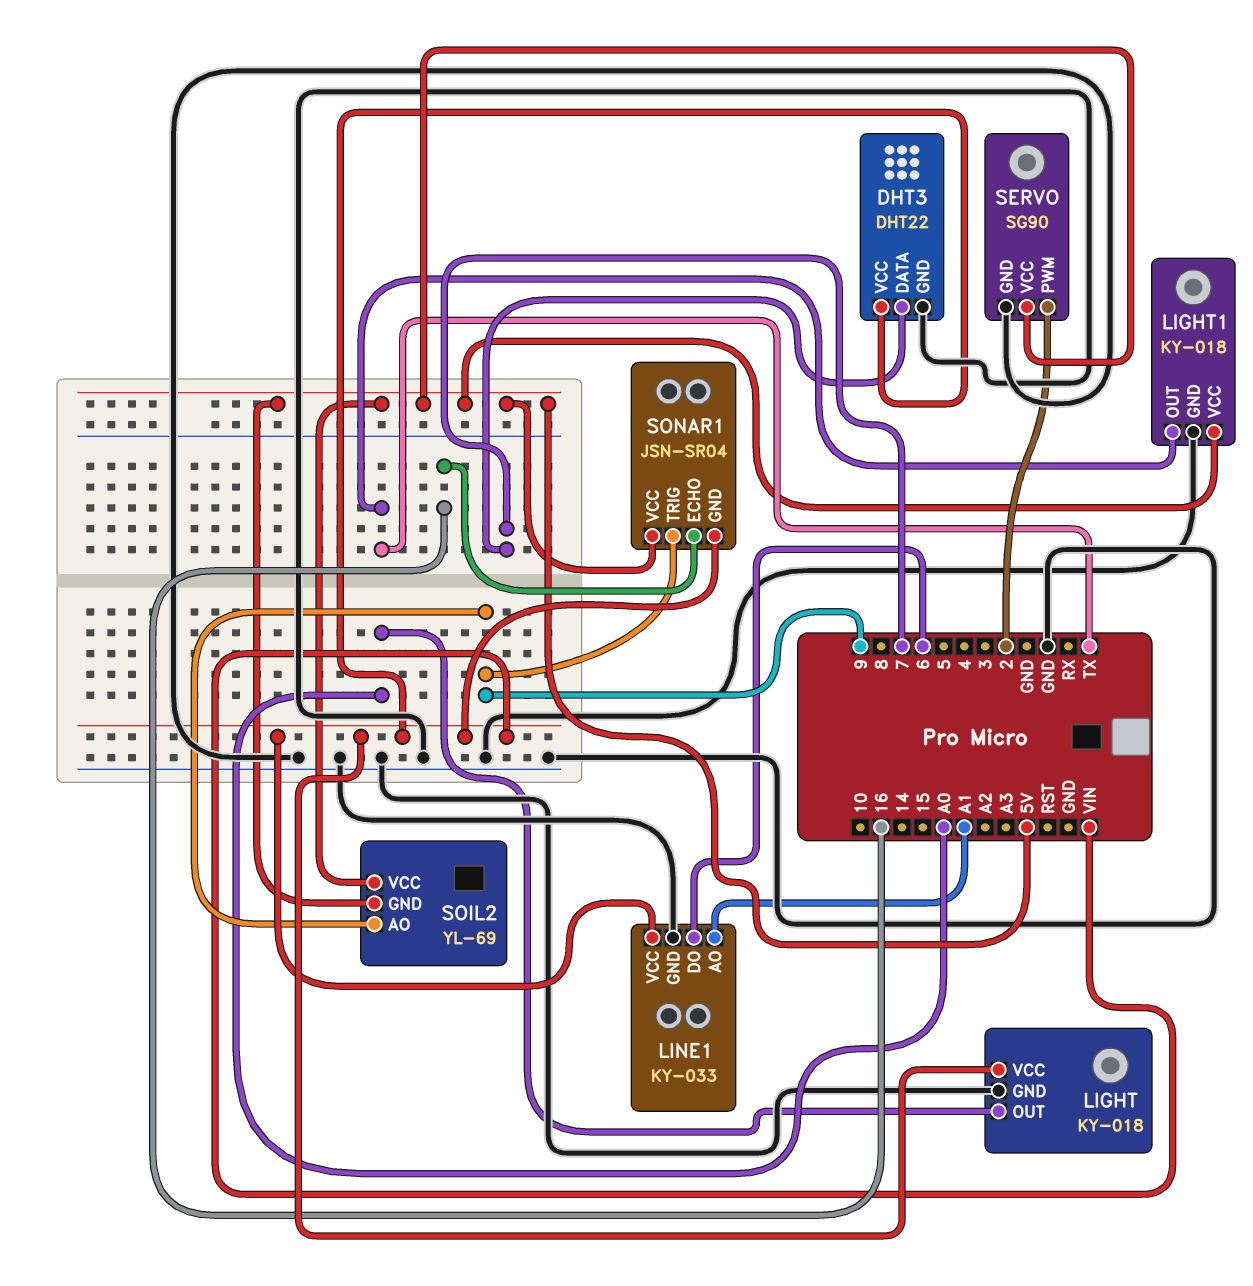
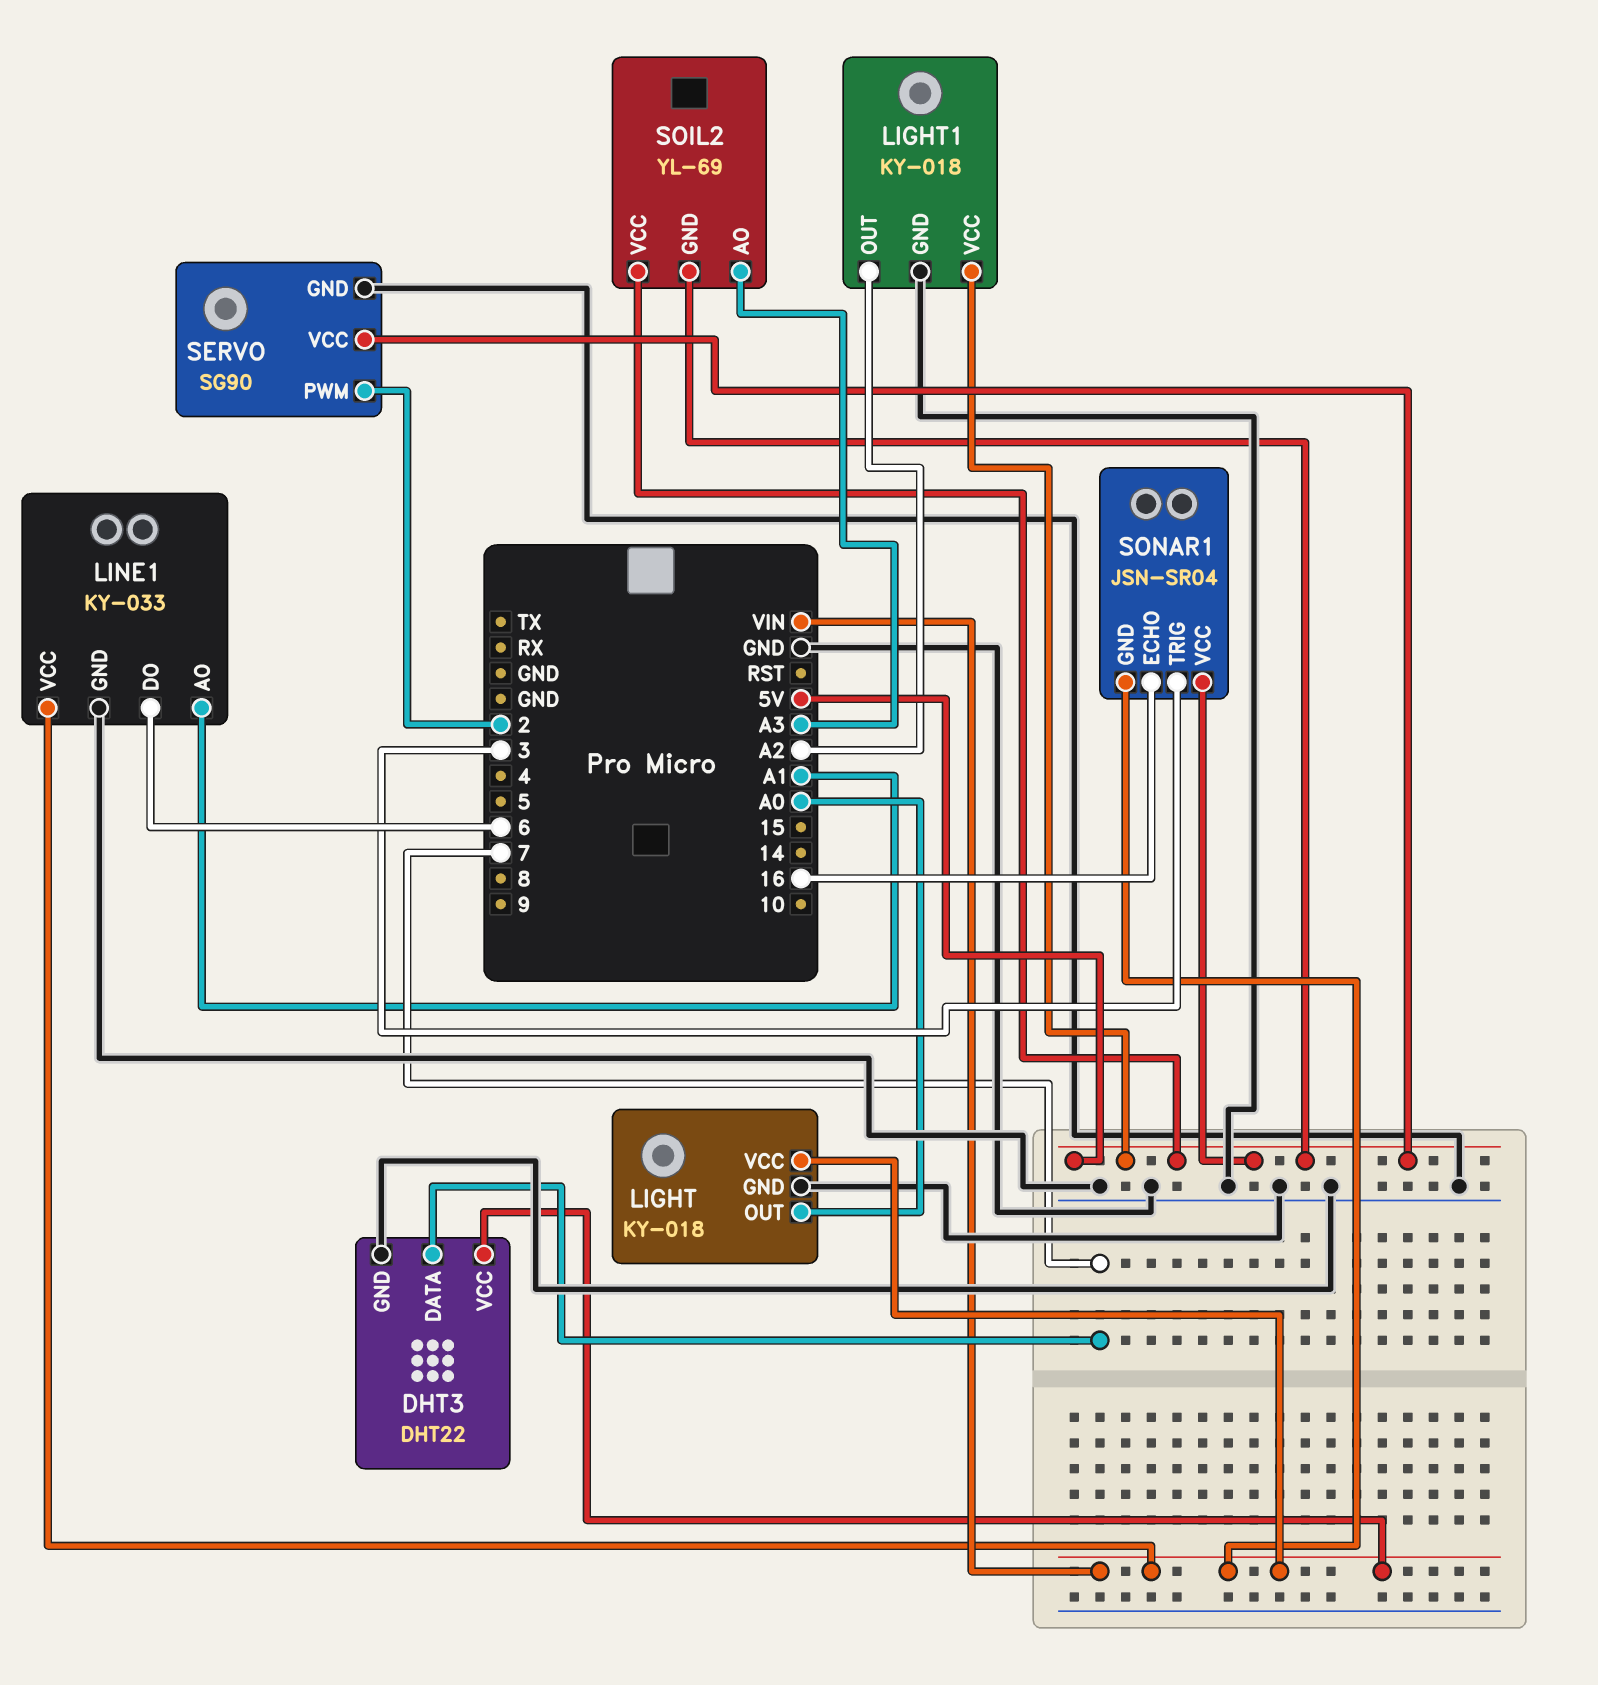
LIGHT1 pin OUT: TX -> A2
SOIL2 pin AO: 9 -> A3
SONAR1 pin TRIG: 9 -> 3

